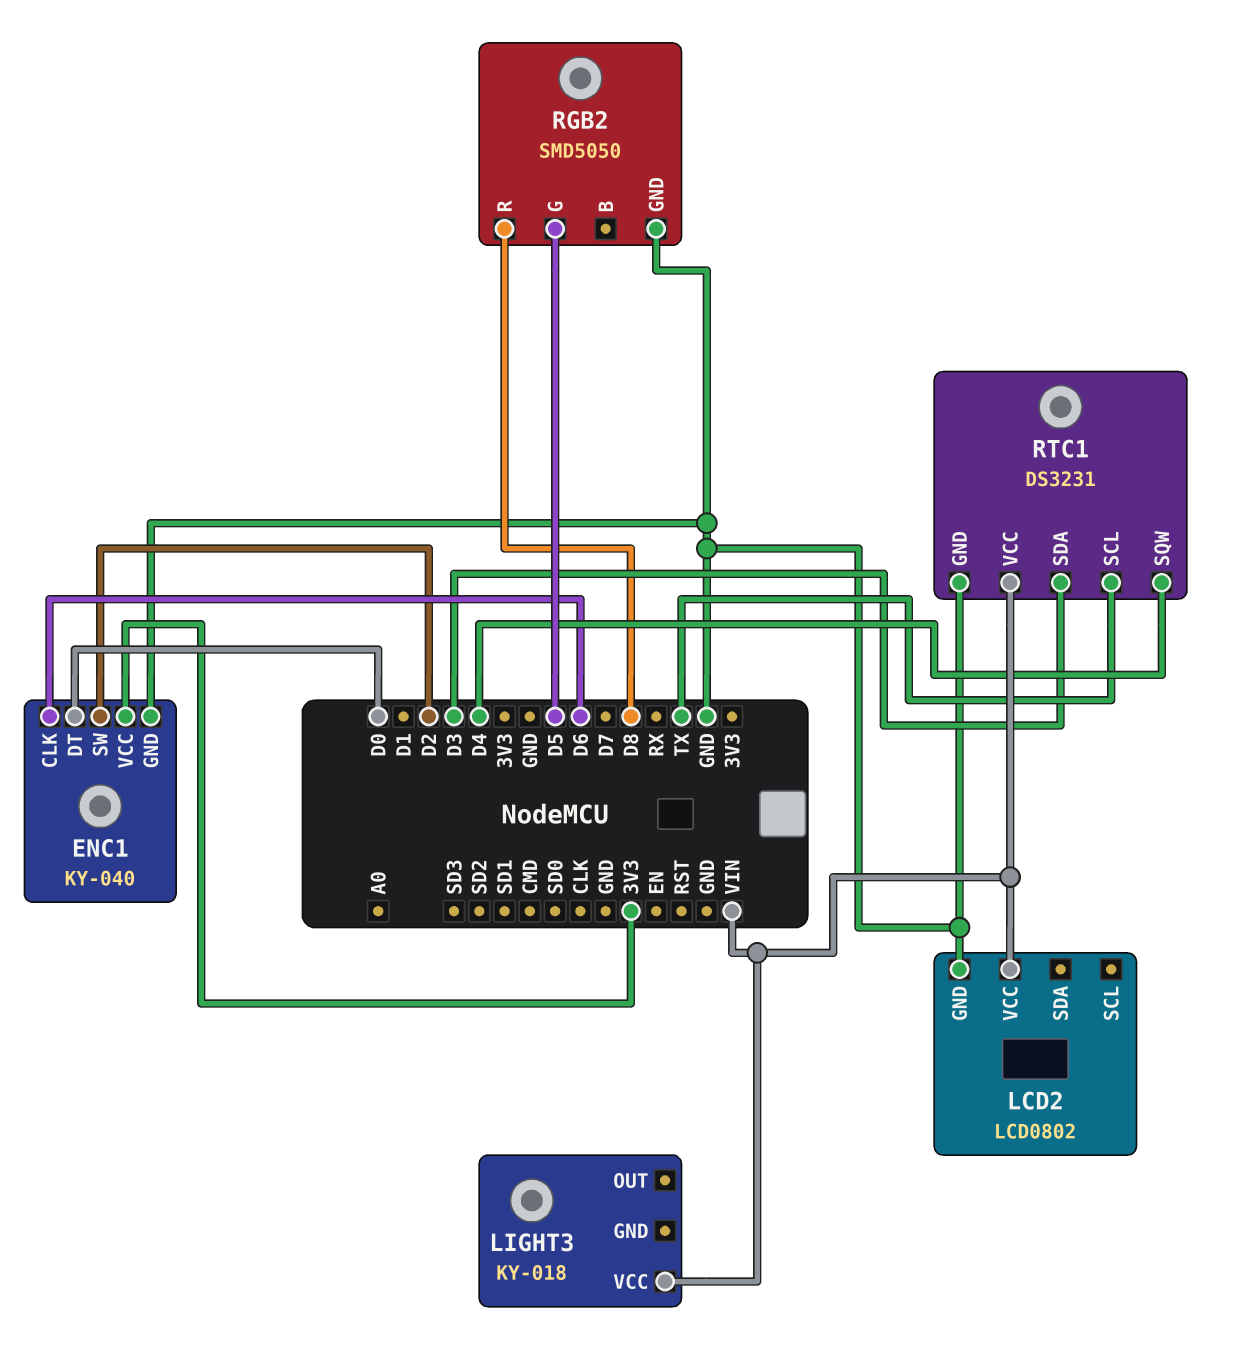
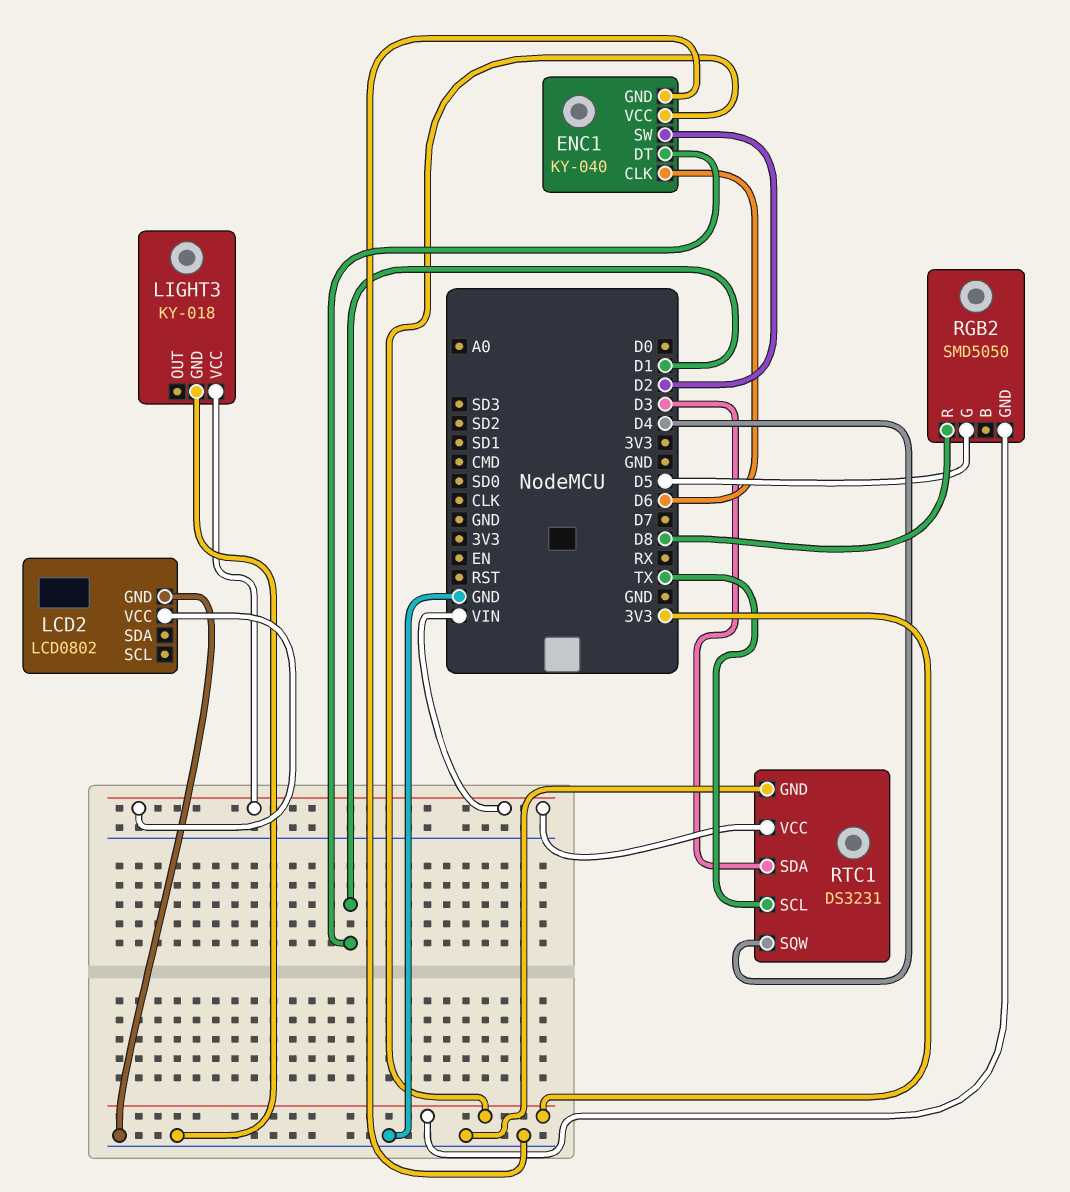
ENC1 pin DT: D0 -> D1
LIGHT3 pin GND: none -> GND
RGB2 pin GND: GND -> 3V3

